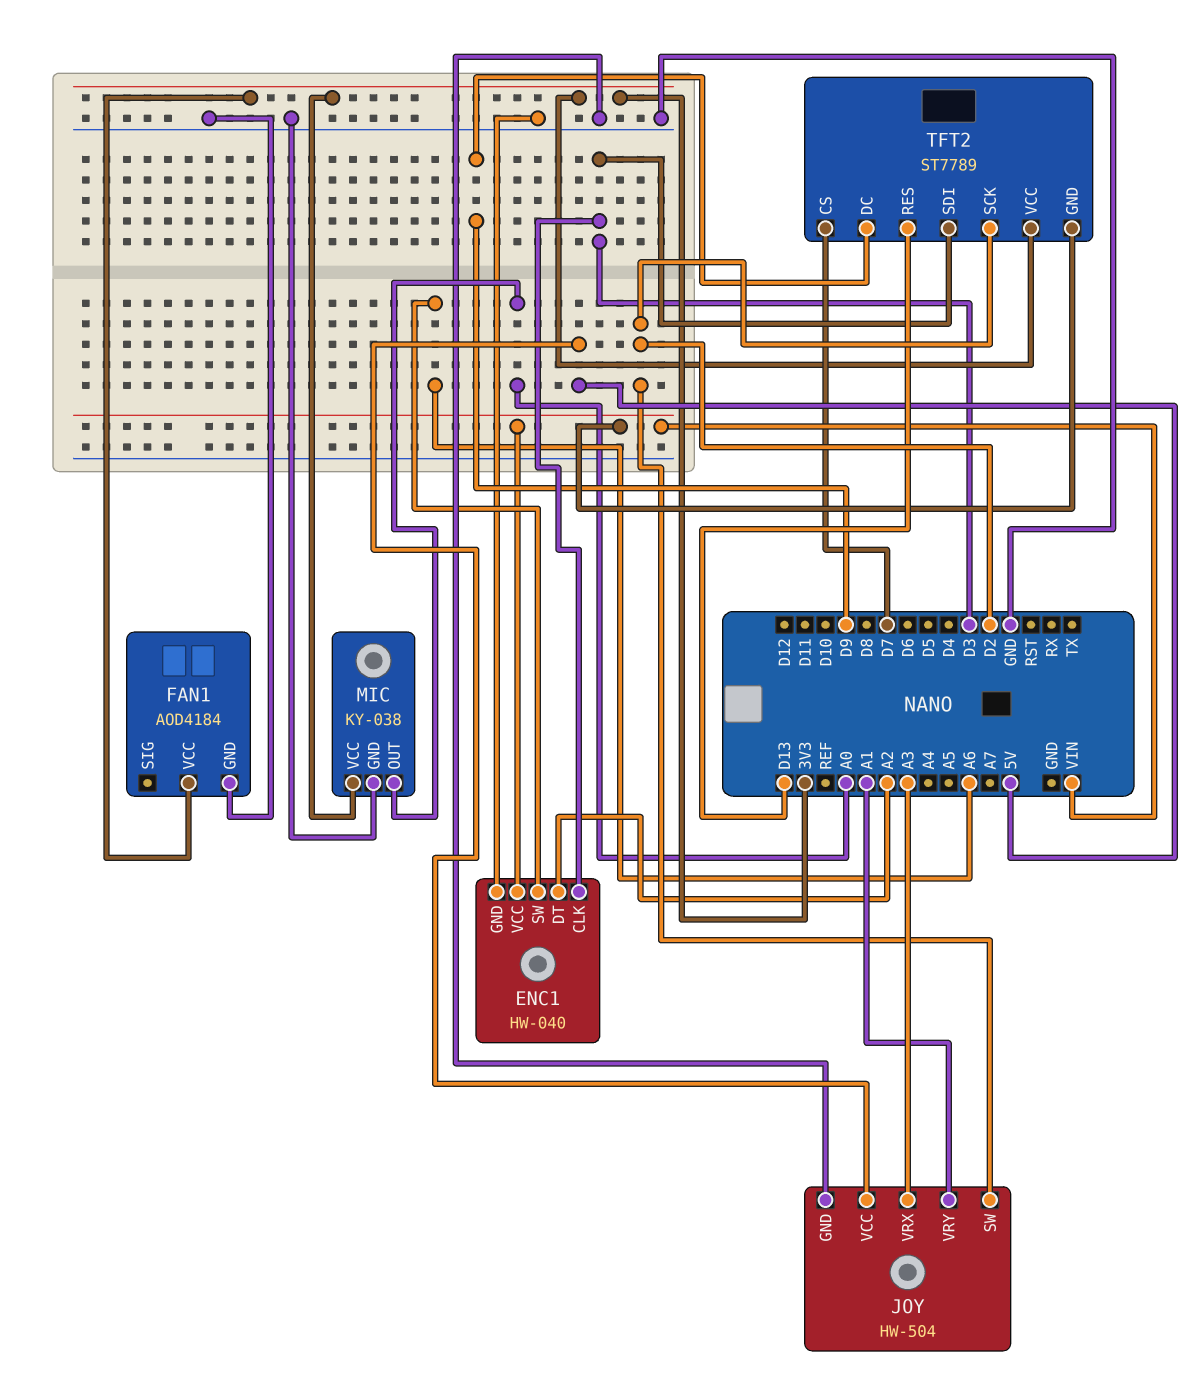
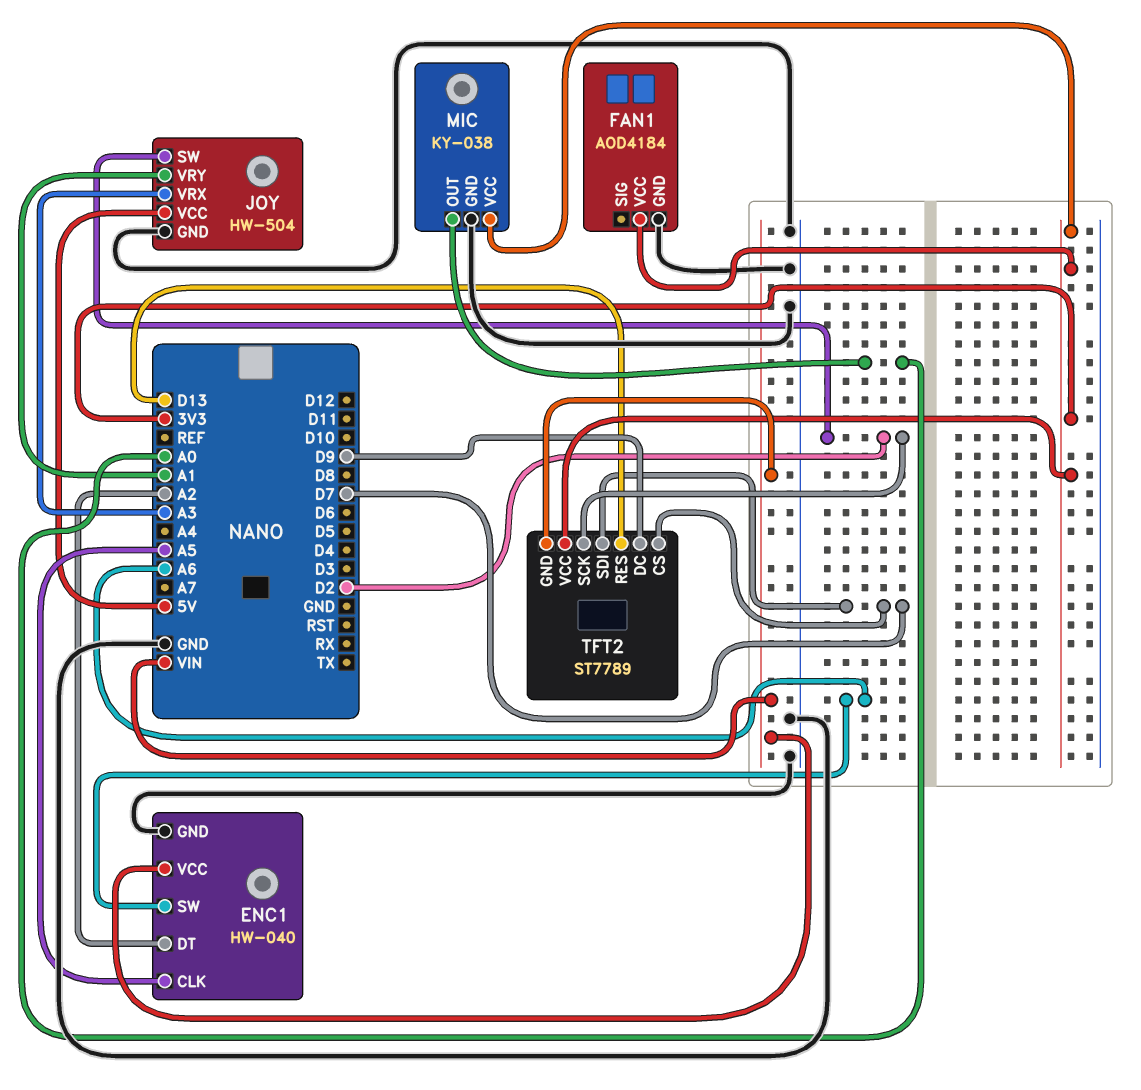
ENC1 pin CLK: D3 -> A5
TFT2 pin SDI: D3 -> D7

